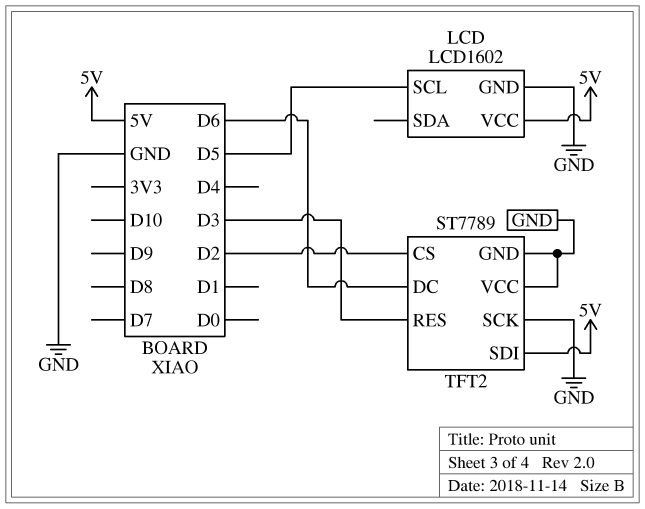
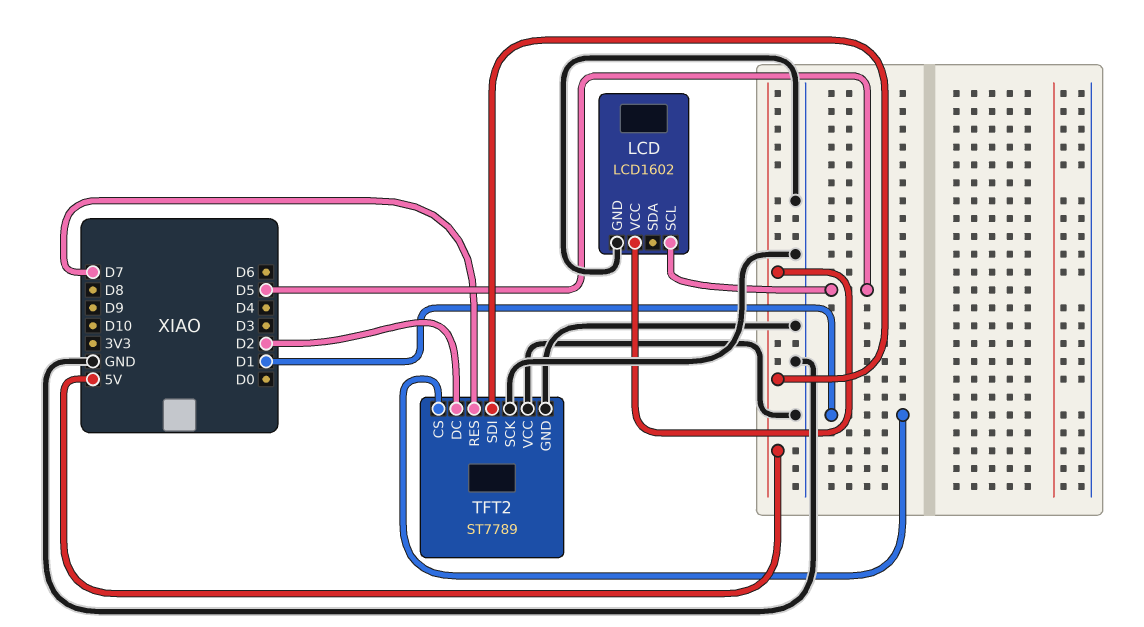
TFT2 pin CS: D2 -> D1
TFT2 pin DC: D6 -> D2
TFT2 pin RES: D3 -> D7

